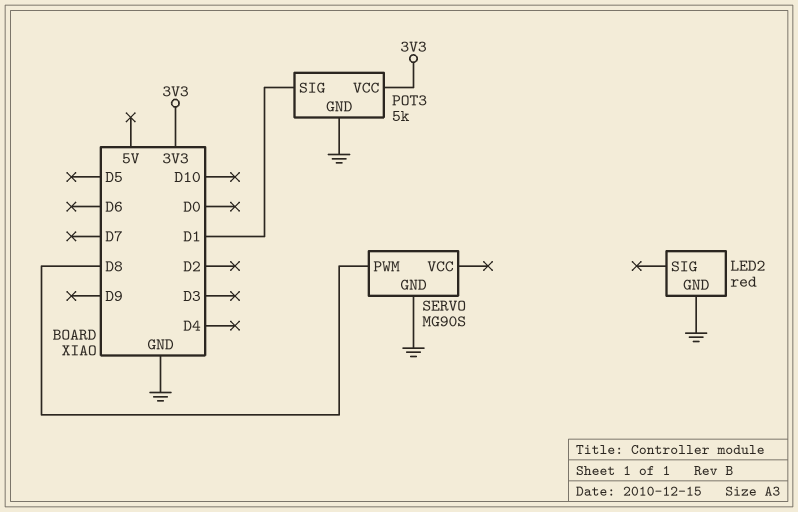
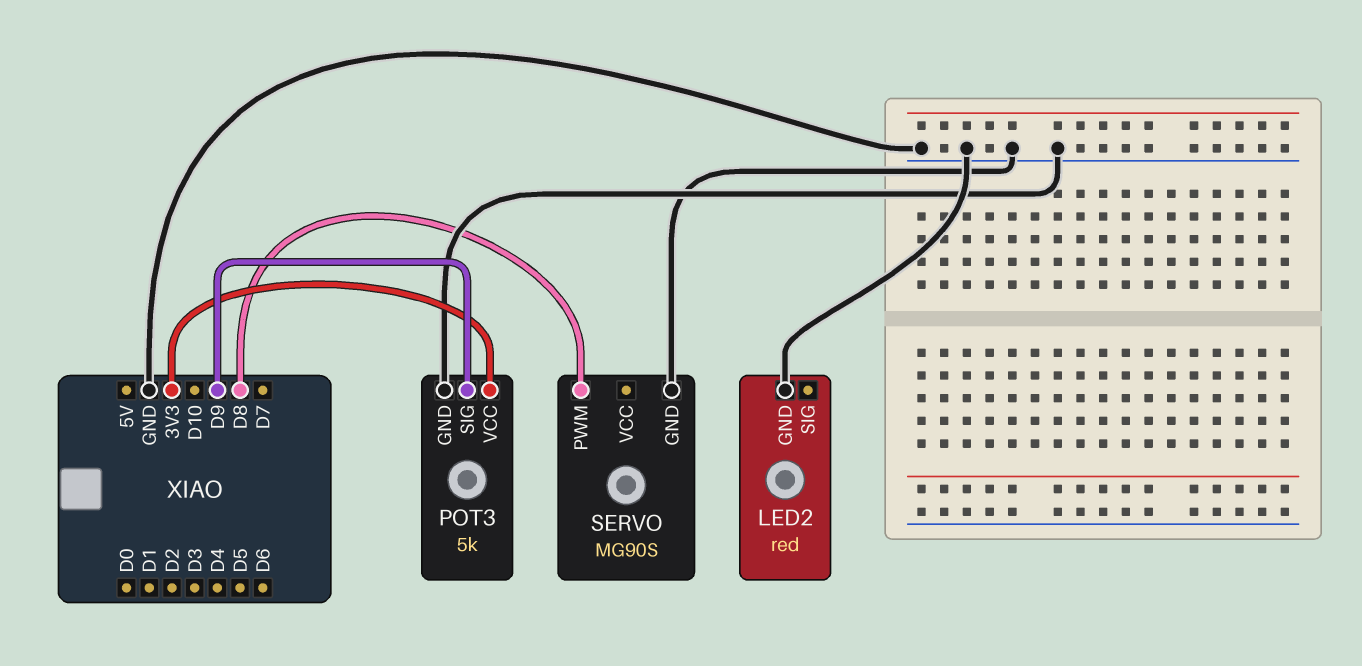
POT3 pin SIG: D1 -> D9

